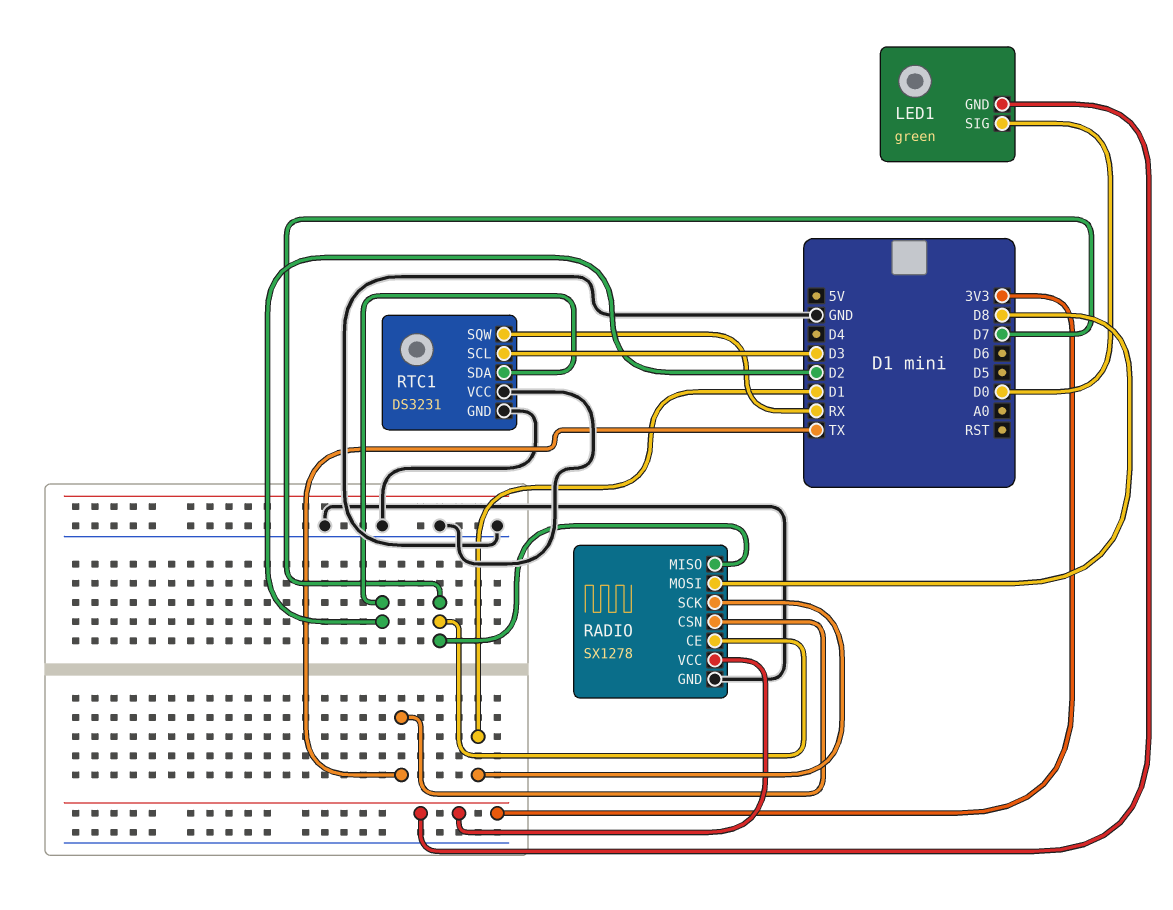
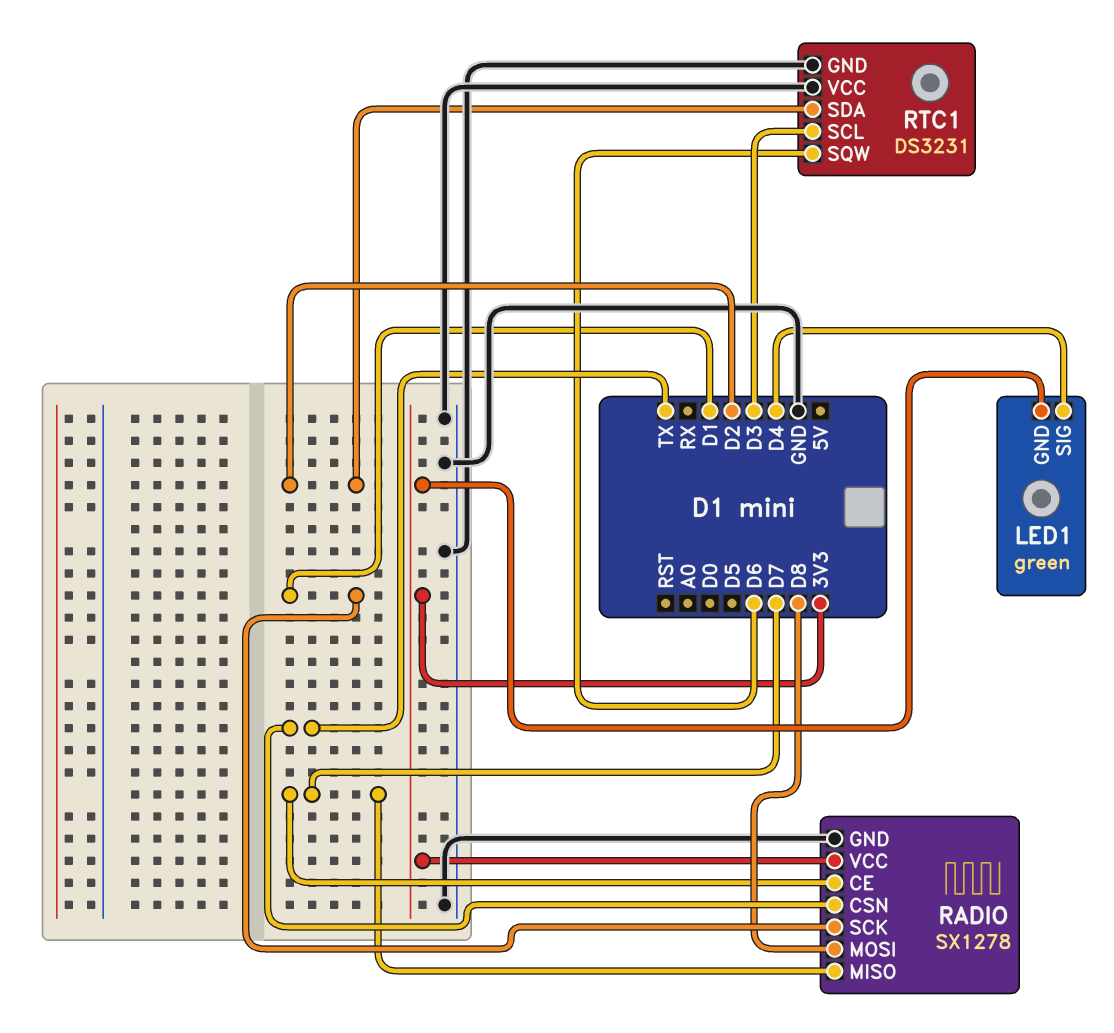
LED1 pin SIG: D0 -> D4
RTC1 pin SQW: RX -> D6

